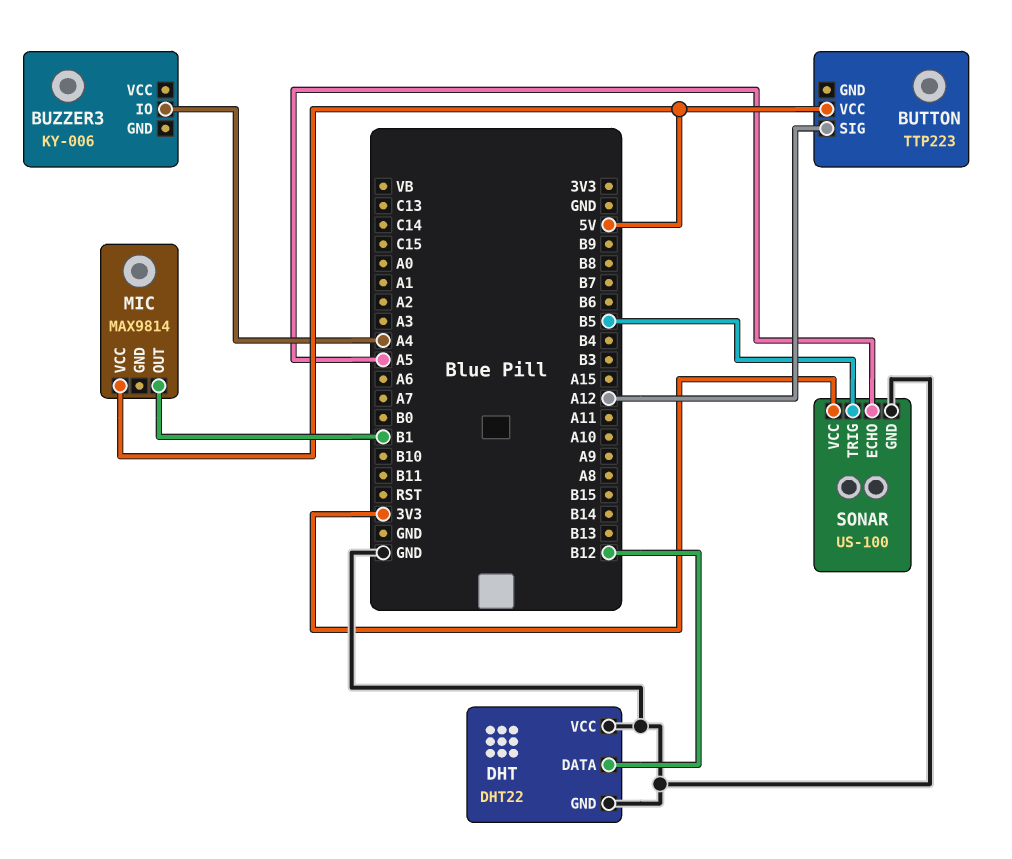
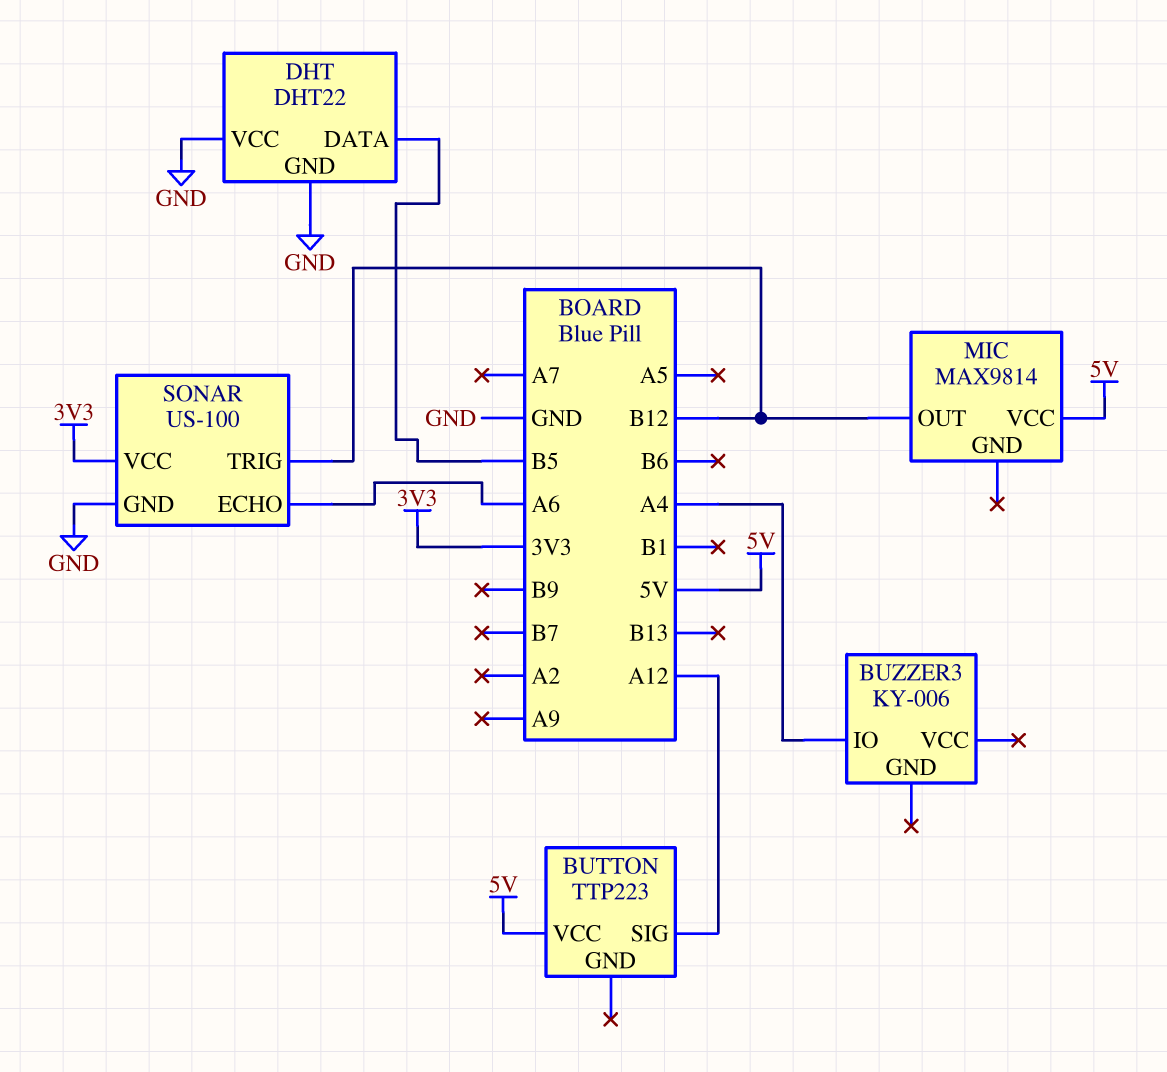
DHT pin DATA: B12 -> B5
MIC pin OUT: B1 -> B12
SONAR pin ECHO: A5 -> A6
SONAR pin TRIG: B5 -> B12

